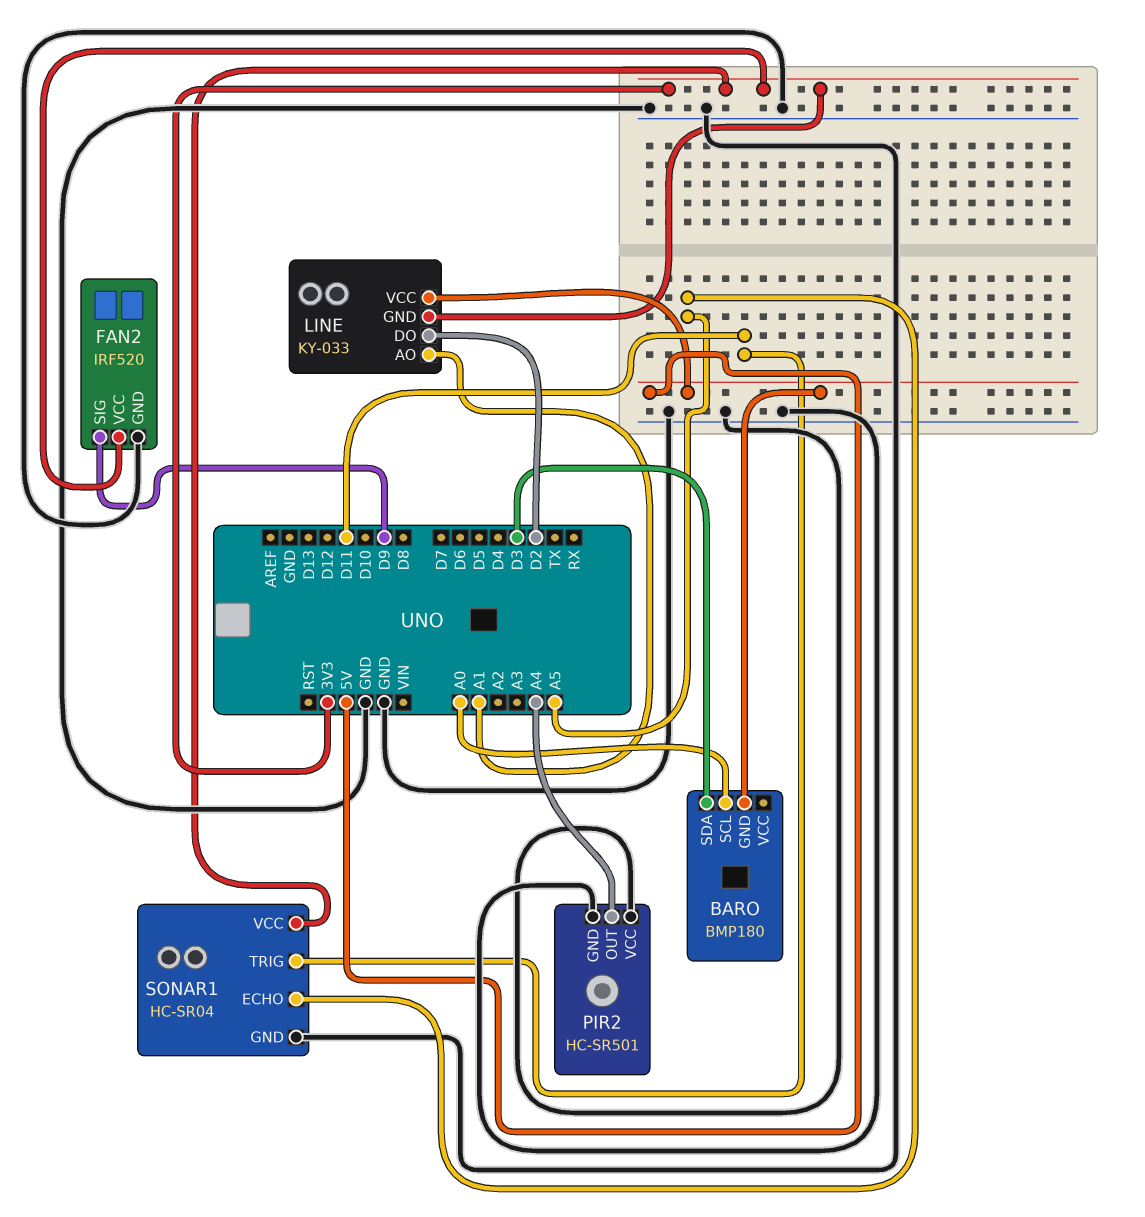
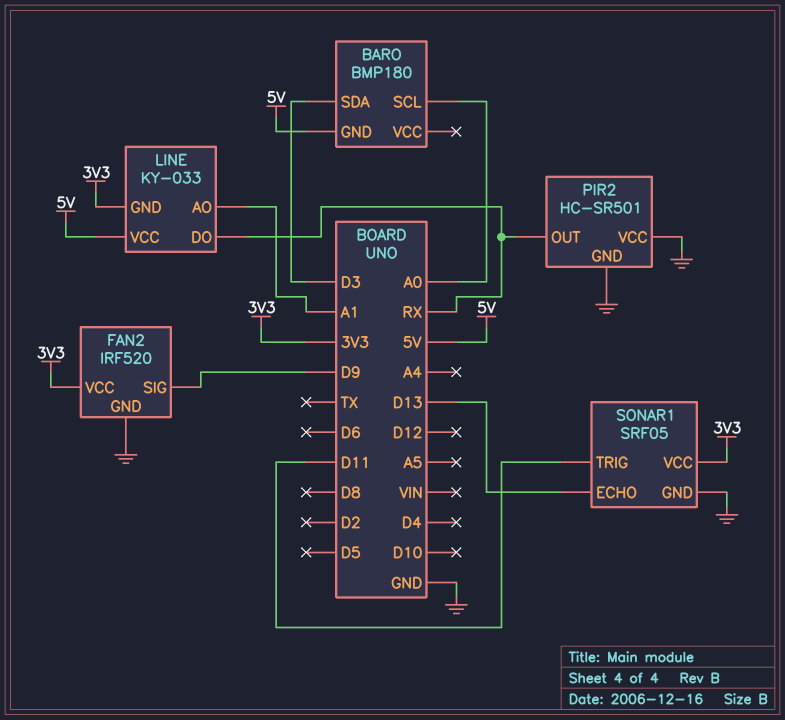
LINE pin DO: D2 -> RX
PIR2 pin OUT: A4 -> RX
SONAR1: HC-SR04 -> SRF05
SONAR1 pin ECHO: A5 -> D13

